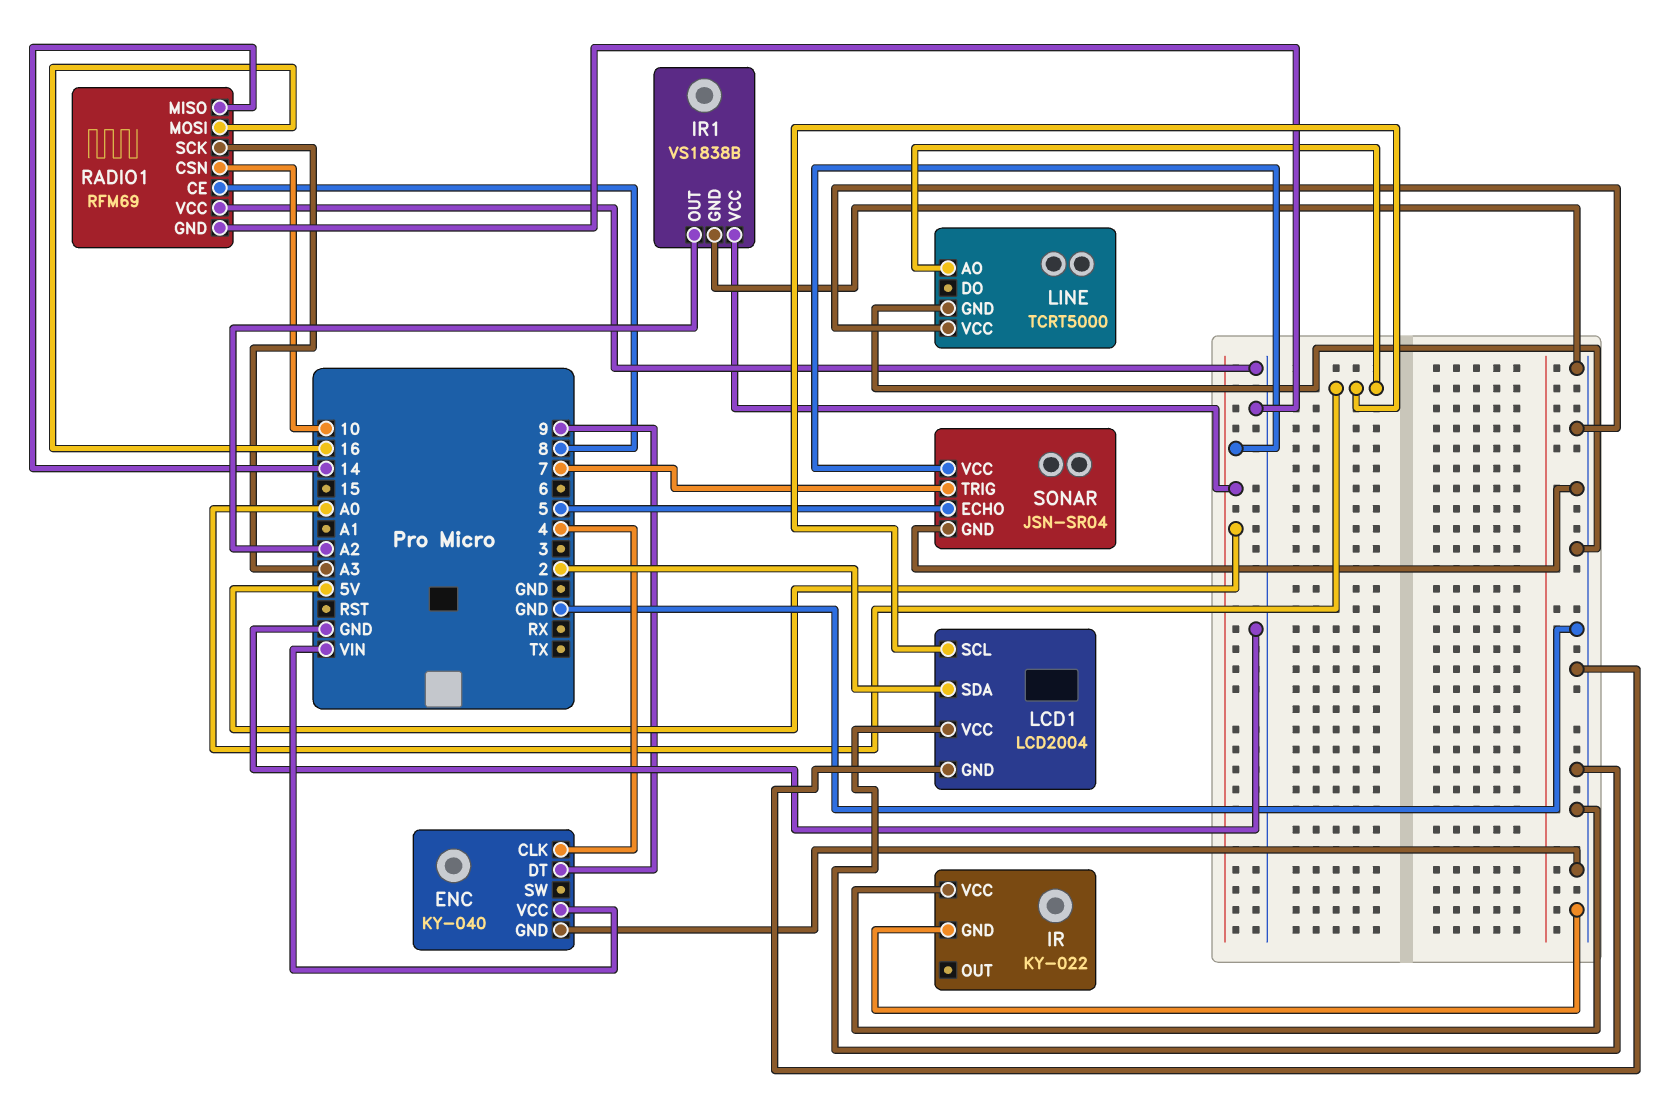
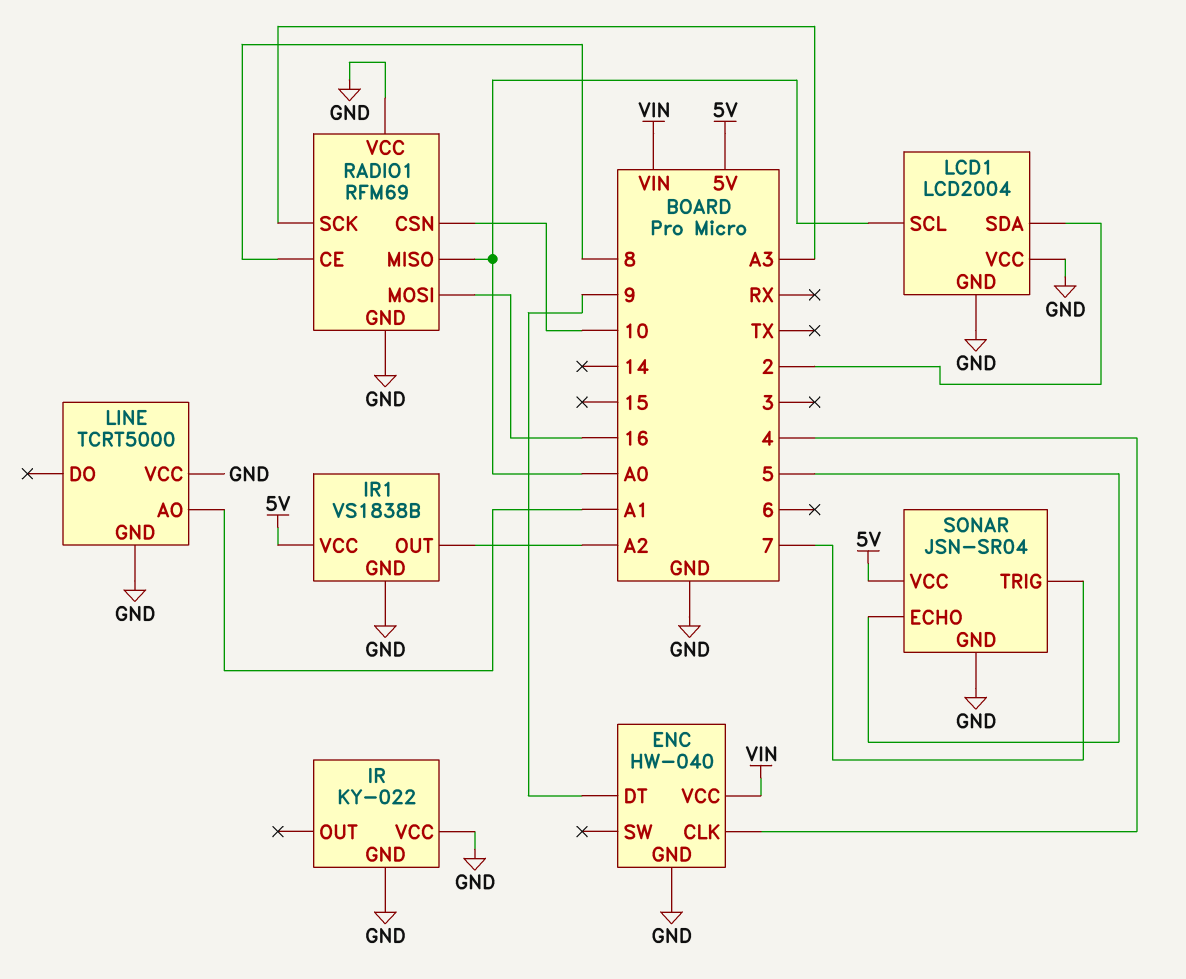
ENC: KY-040 -> HW-040
LINE pin AO: A0 -> A1
RADIO1 pin MISO: 14 -> A0

